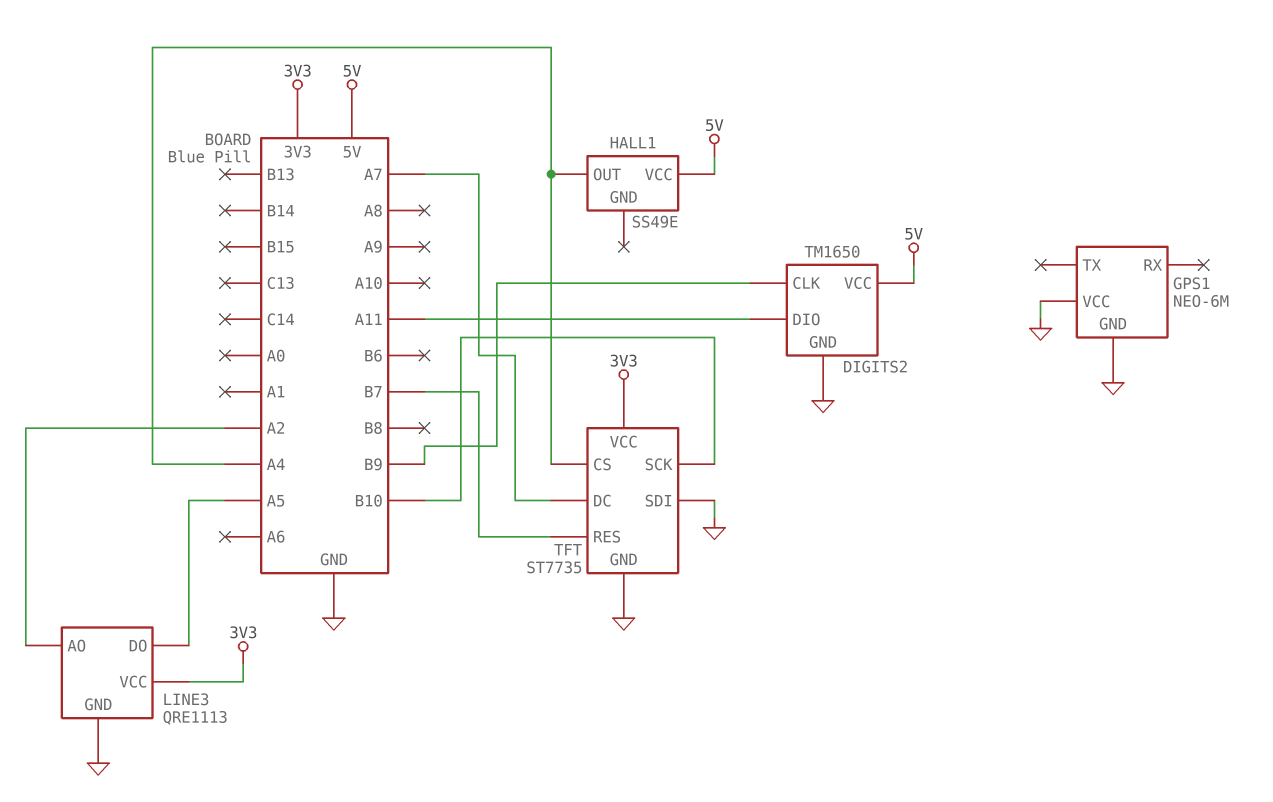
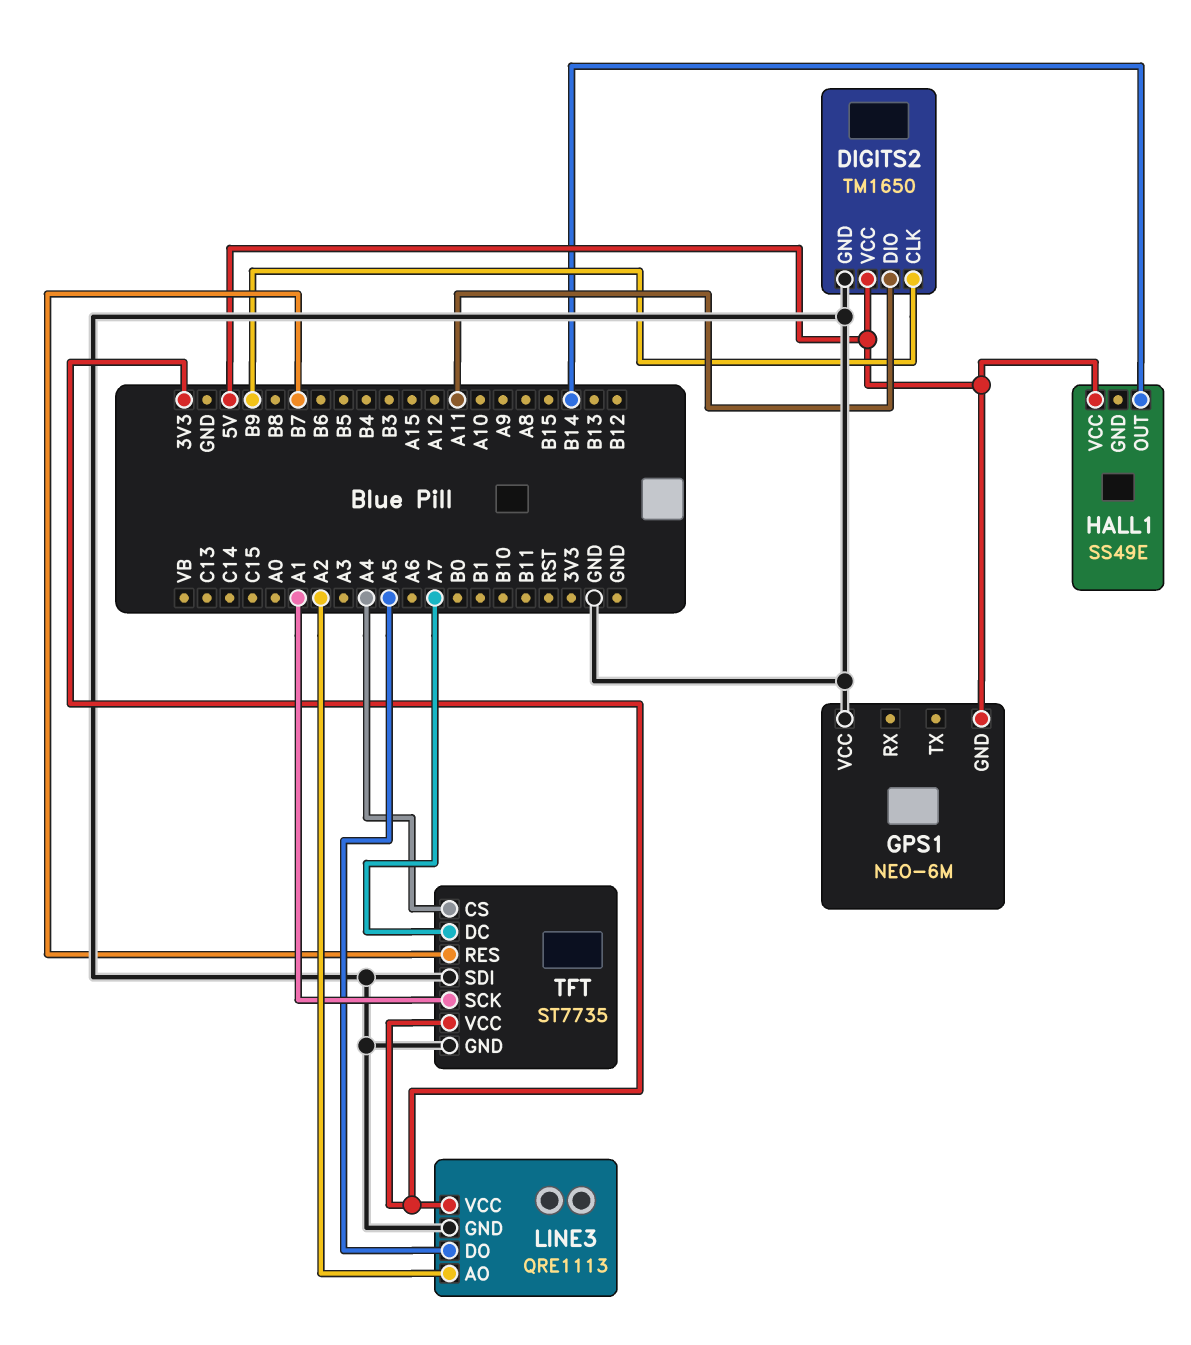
GPS1 pin GND: GND -> 5V
HALL1 pin OUT: A4 -> B14
TFT pin SCK: B10 -> A1

